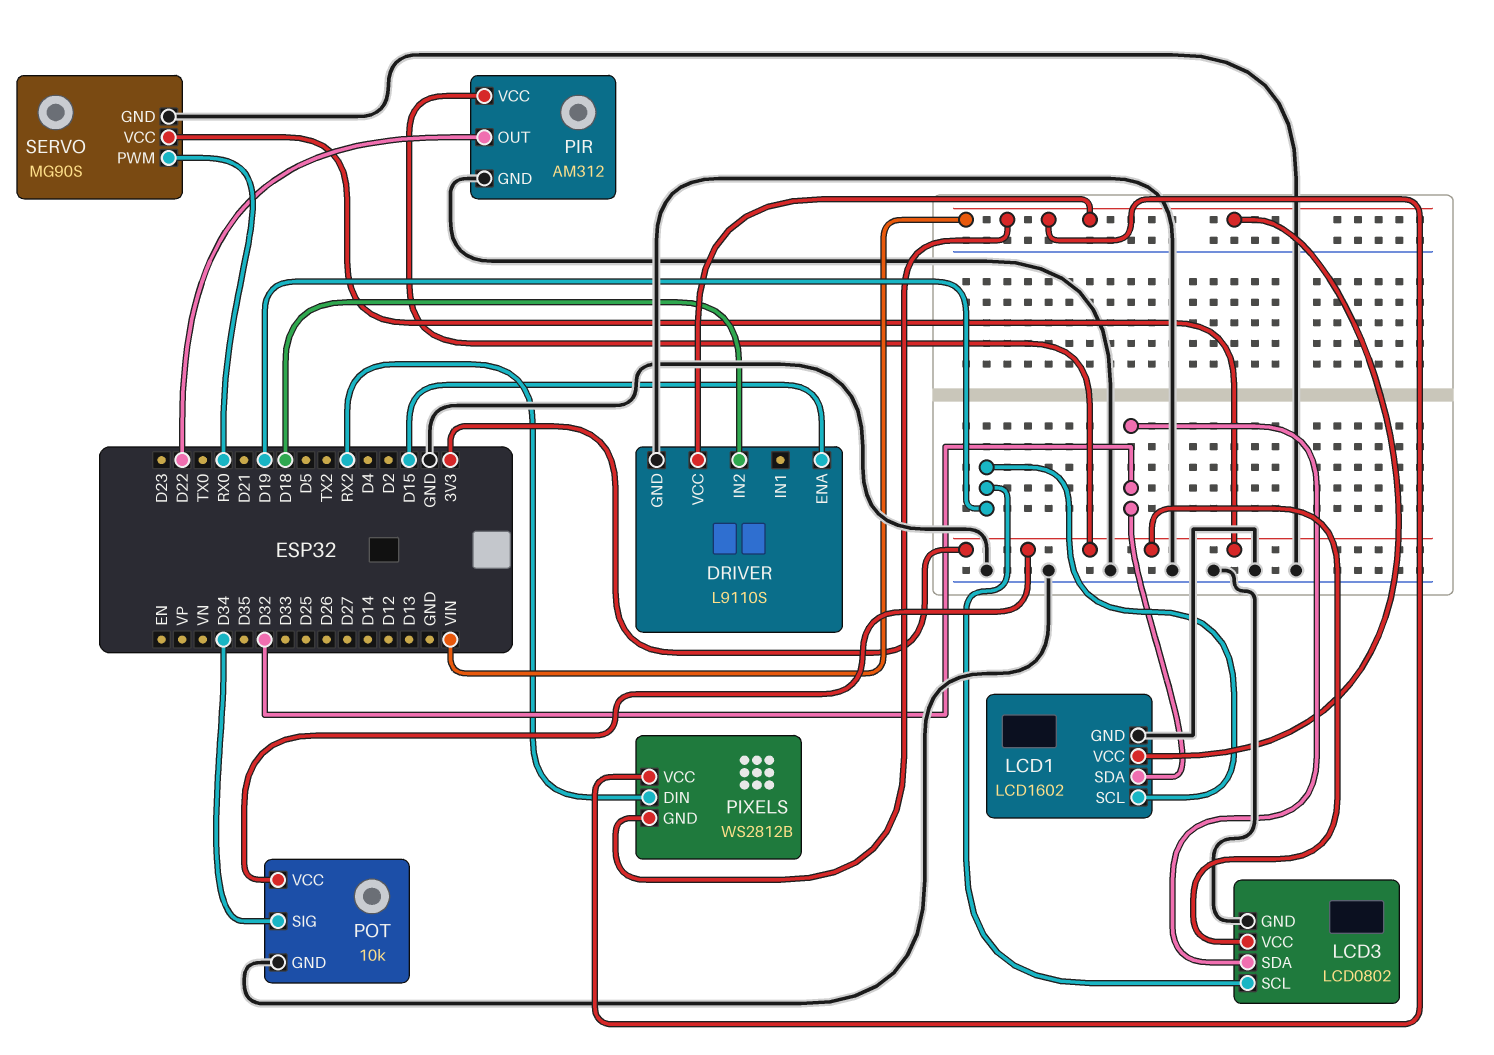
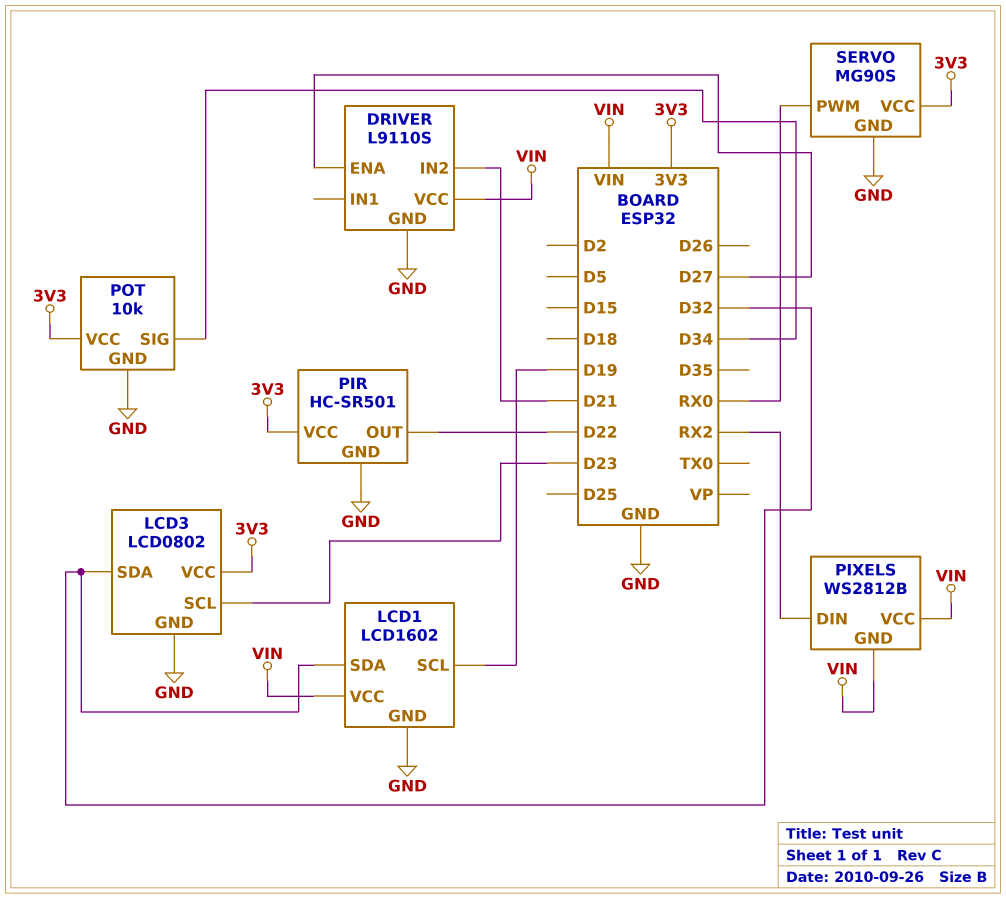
DRIVER pin ENA: D15 -> D27
DRIVER pin IN2: D18 -> D21
LCD3 pin SCL: D19 -> D23
PIR: AM312 -> HC-SR501

